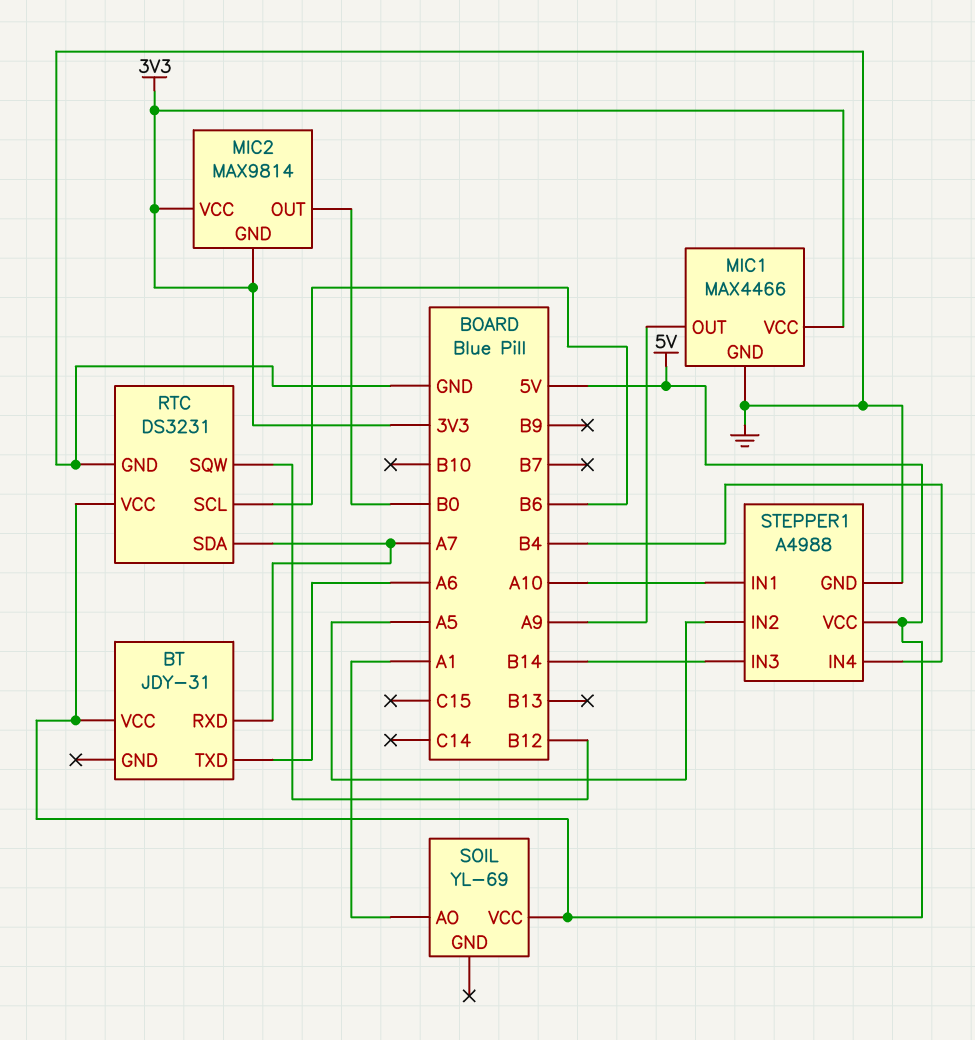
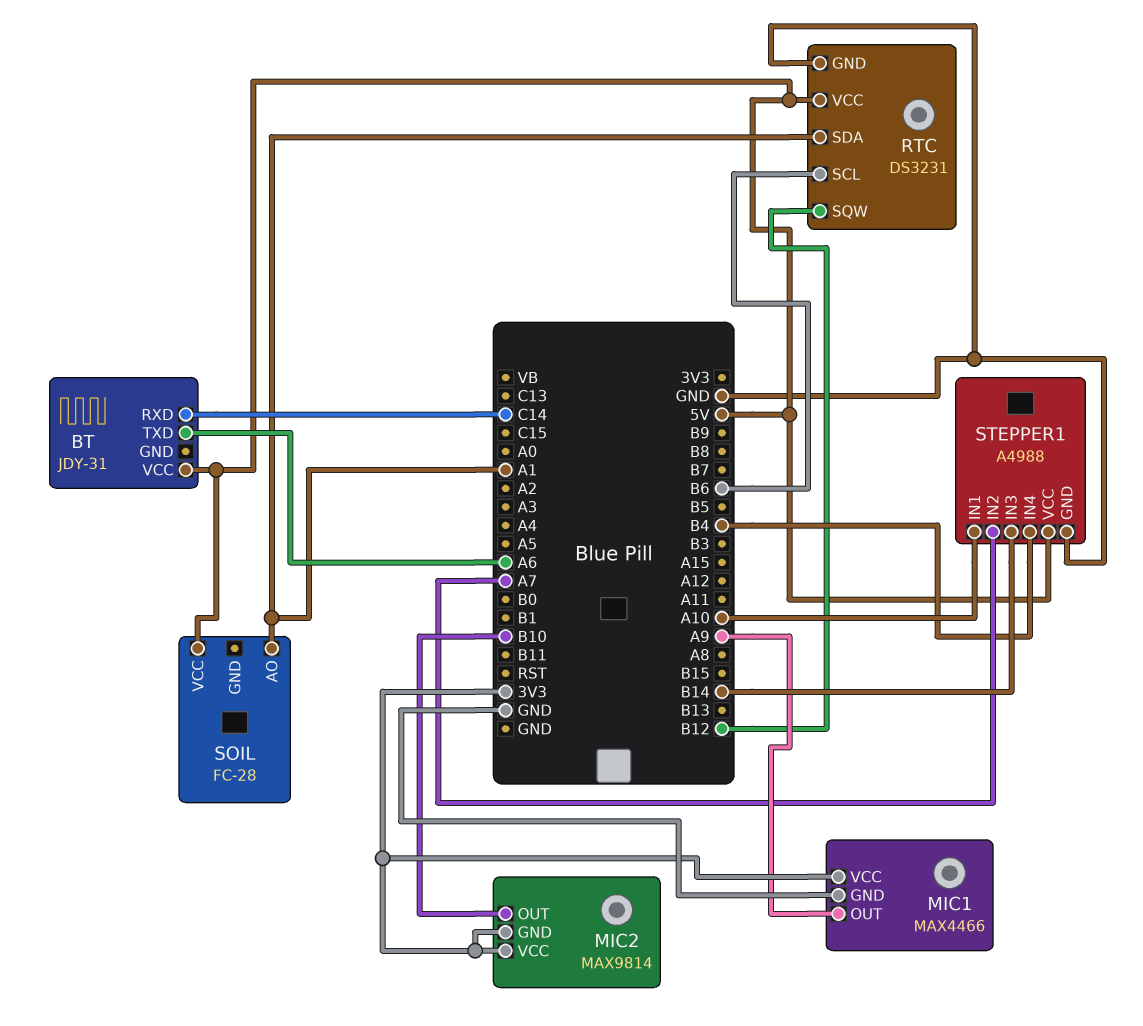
BT pin RXD: A7 -> C14
MIC2 pin OUT: B0 -> B10
RTC pin SDA: A7 -> A1
SOIL: YL-69 -> FC-28
STEPPER1 pin IN2: A5 -> A7

